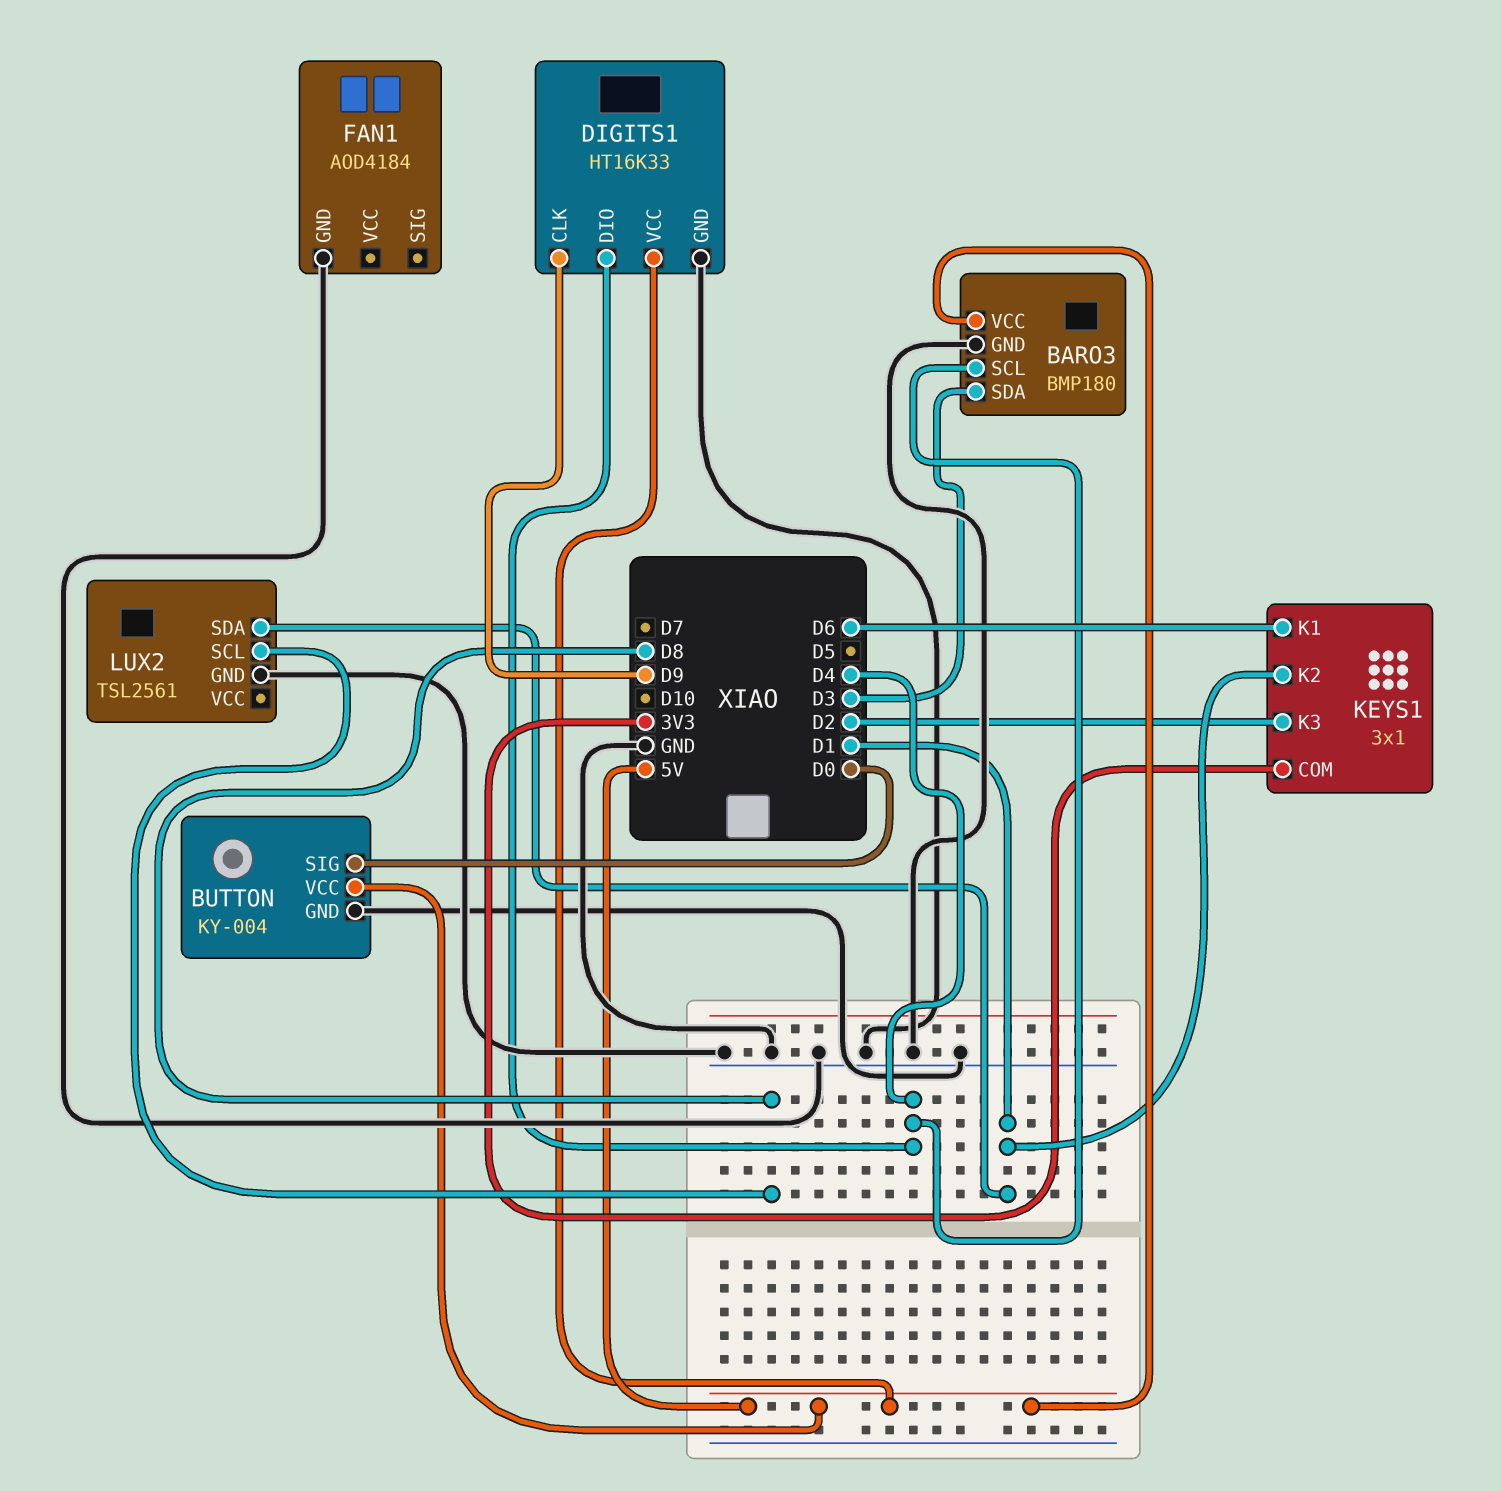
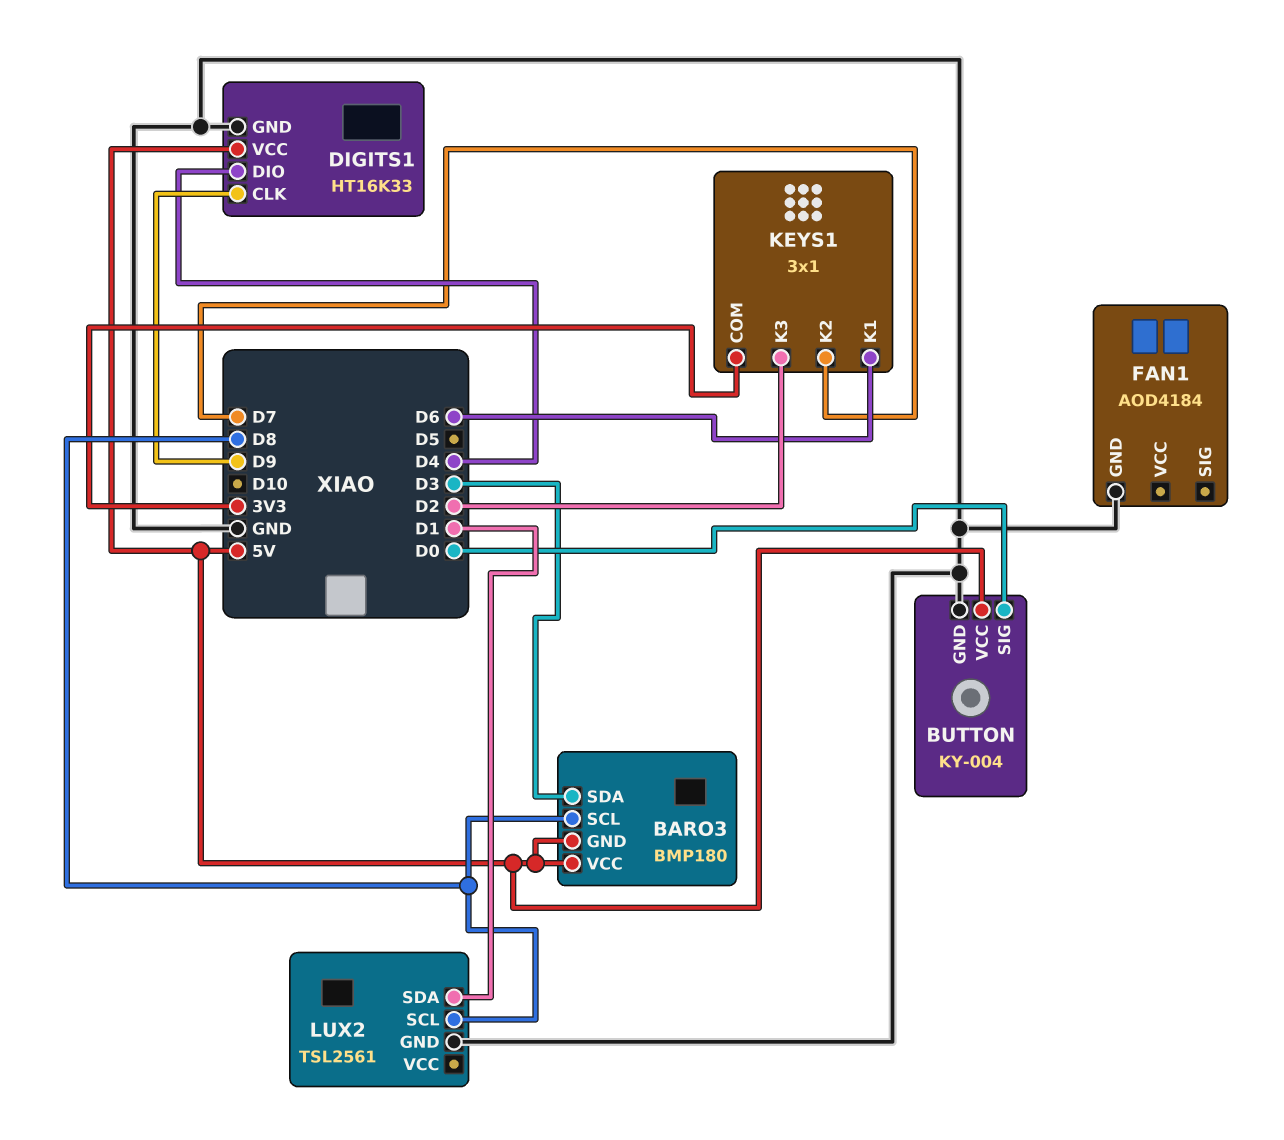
BARO3 pin GND: GND -> 5V
BARO3 pin SCL: D4 -> D8
KEYS1 pin K2: D1 -> D7

